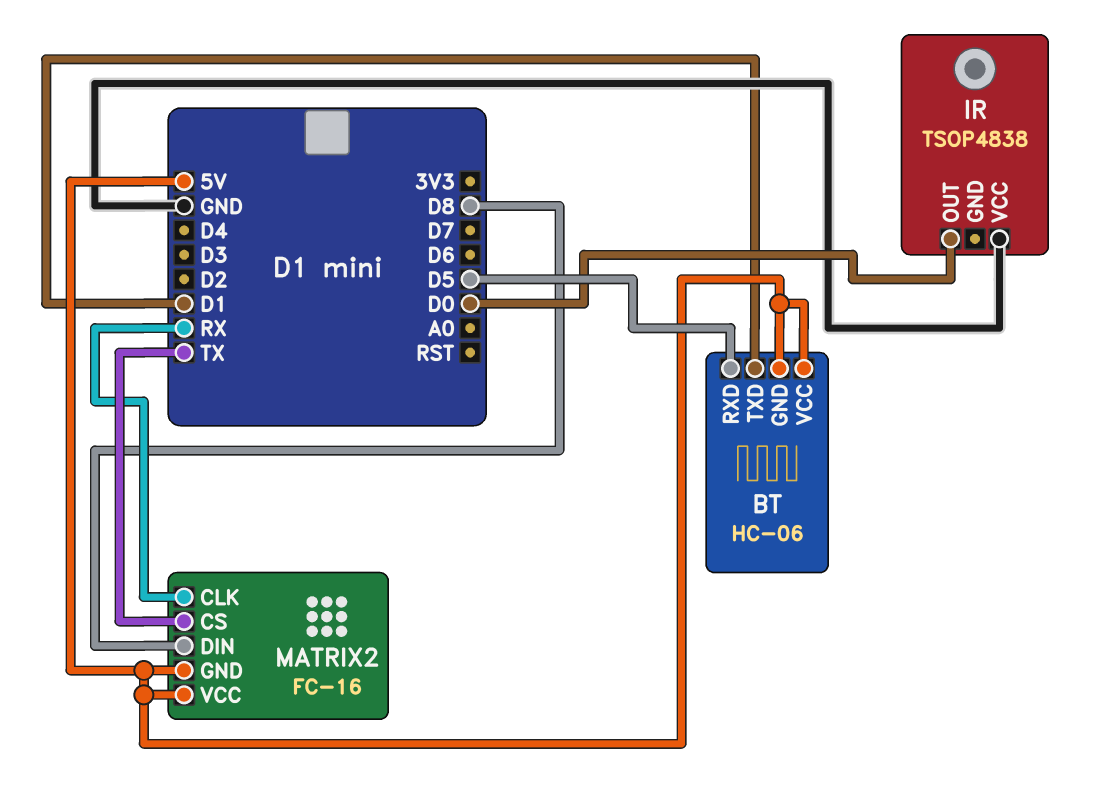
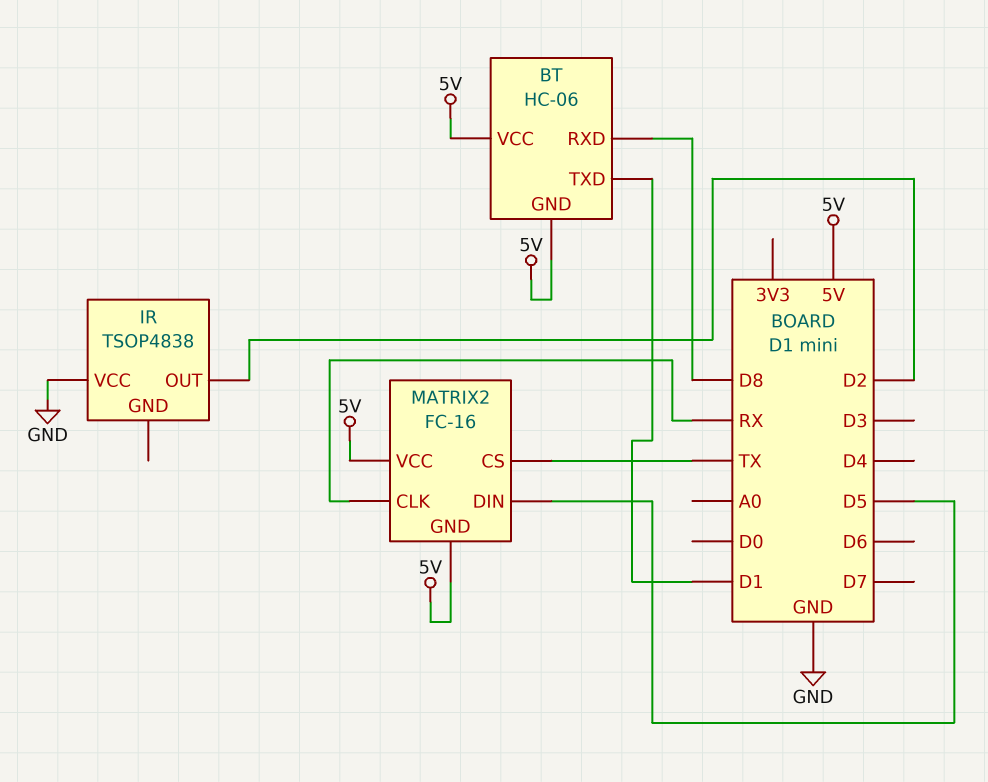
BT pin RXD: D5 -> D8
IR pin OUT: D0 -> D2
MATRIX2 pin DIN: D8 -> D5

